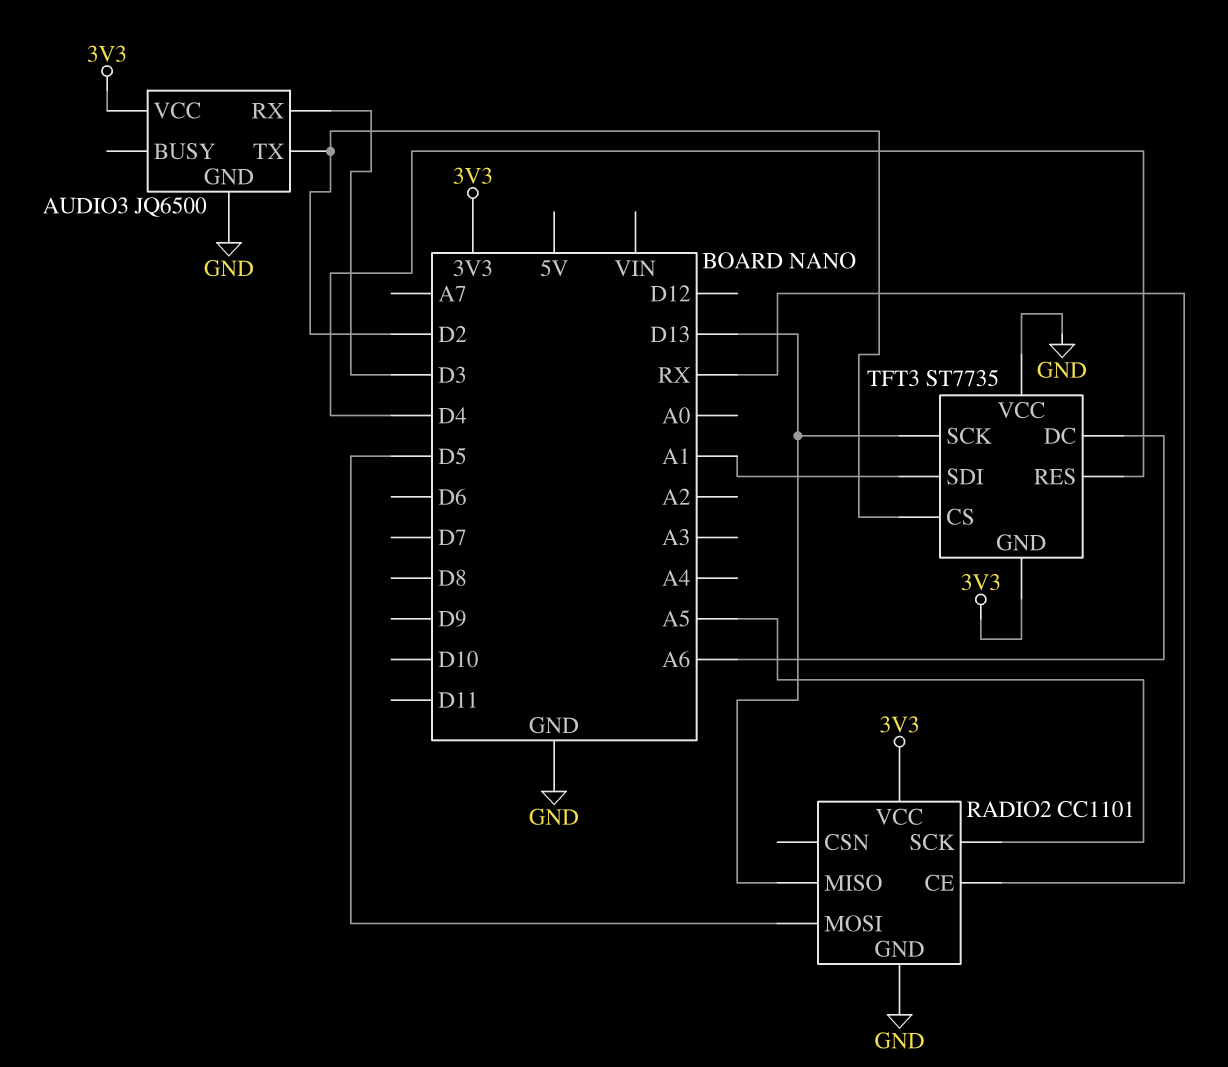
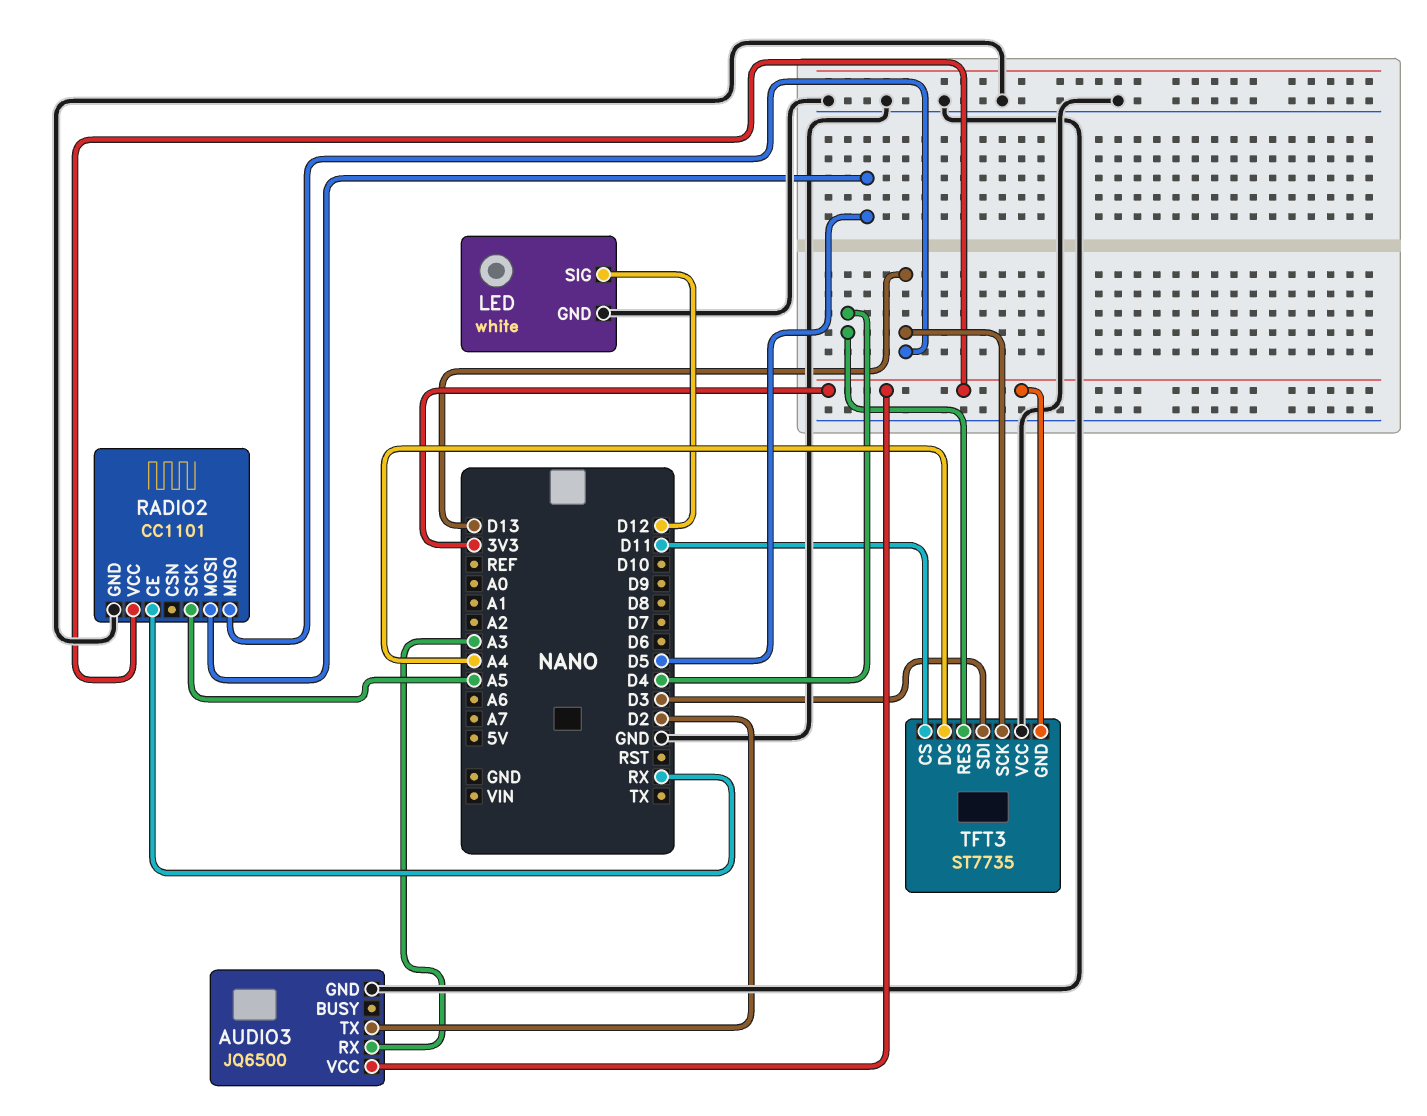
AUDIO3 pin RX: D3 -> A3
LED: none -> white
LED pin GND: none -> GND
LED pin SIG: none -> D12
TFT3 pin CS: D2 -> D11
TFT3 pin DC: A6 -> A4
TFT3 pin SDI: A1 -> D3

